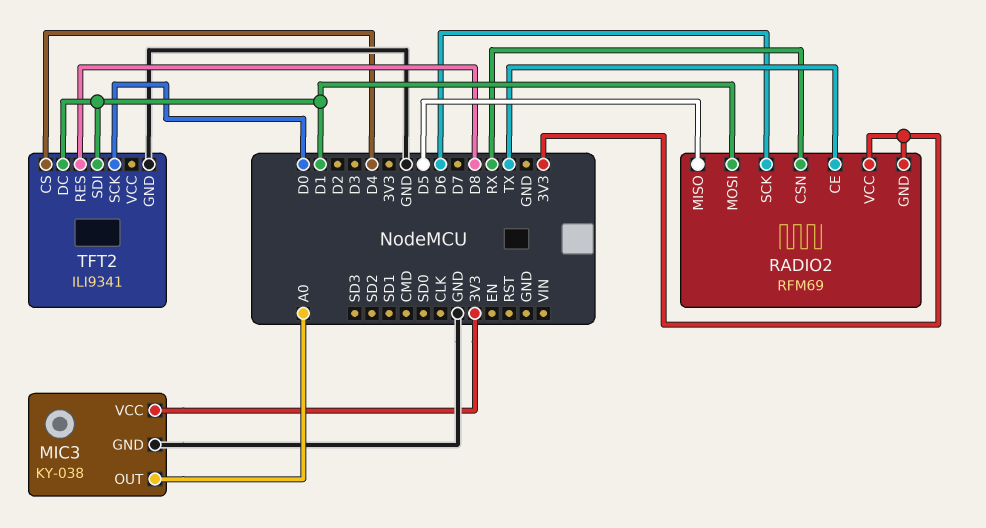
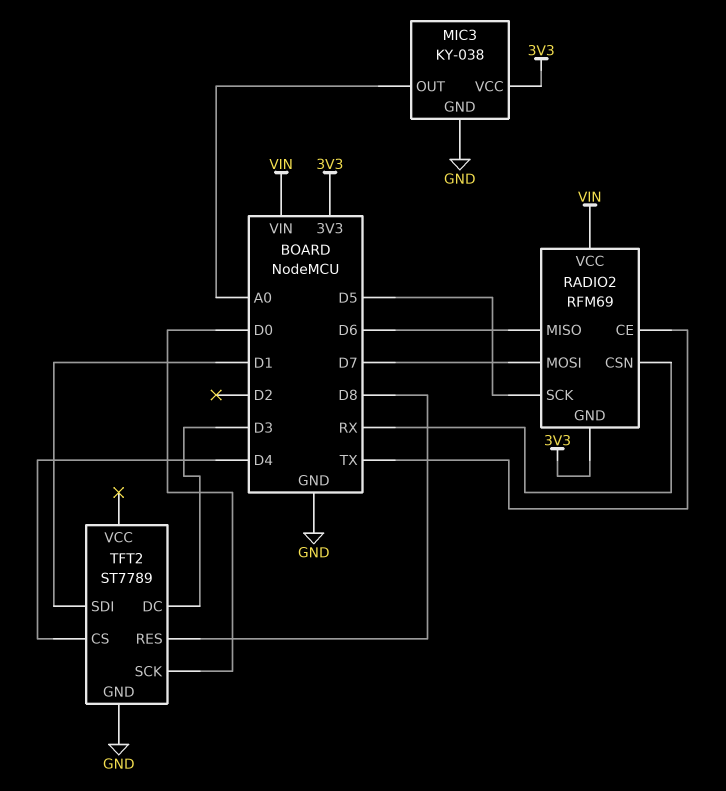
RADIO2 pin MISO: D5 -> D6
RADIO2 pin MOSI: D1 -> D7
RADIO2 pin SCK: D6 -> D5
RADIO2 pin VCC: 3V3 -> VIN
TFT2: ILI9341 -> ST7789
TFT2 pin DC: D1 -> D3

